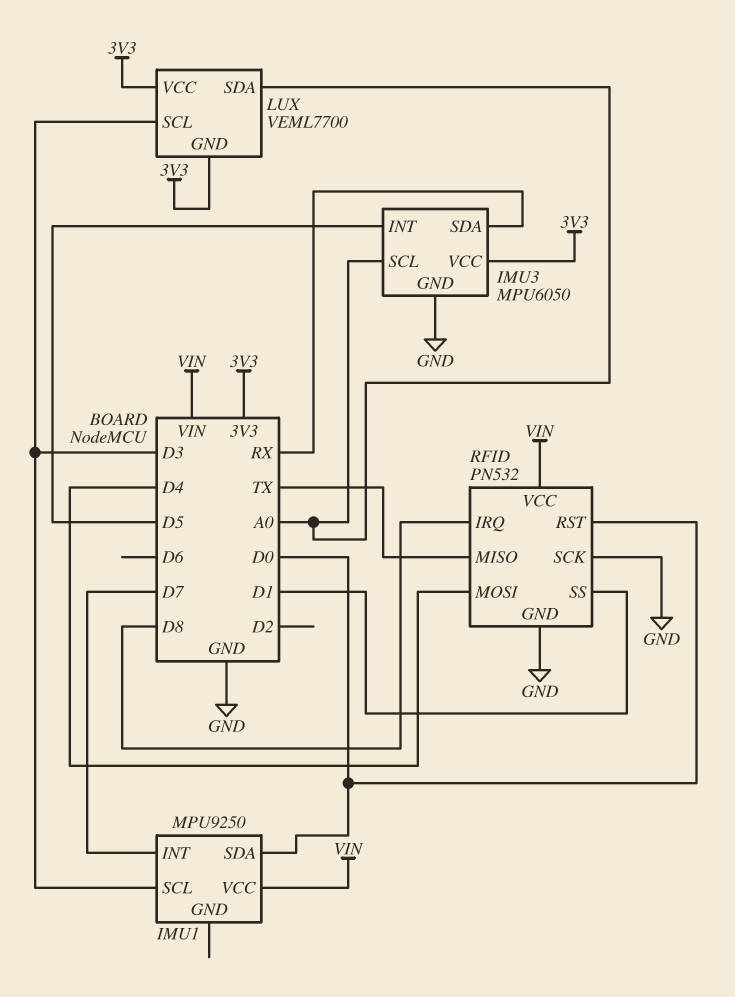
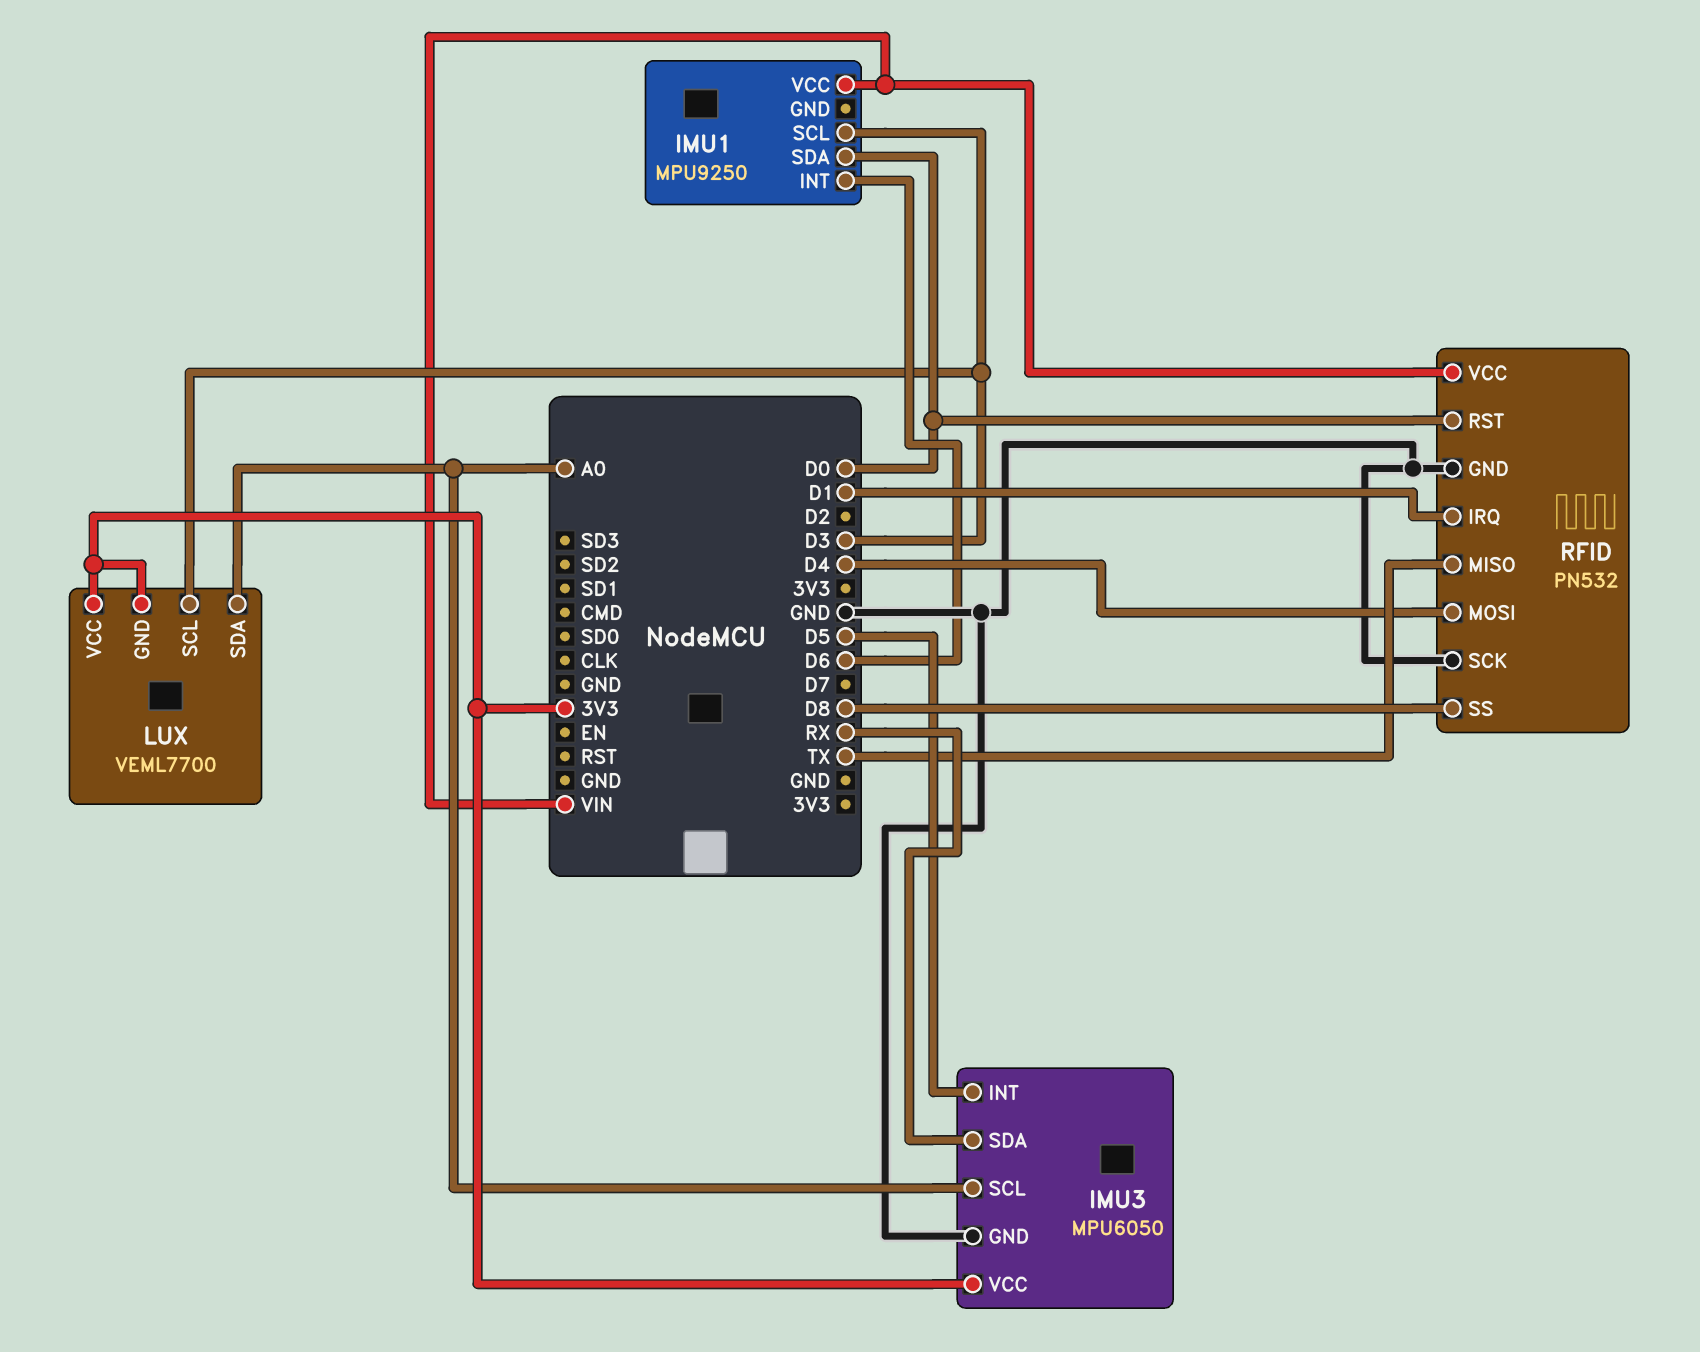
IMU1 pin INT: D7 -> D6
RFID pin IRQ: D8 -> D1
RFID pin SS: D1 -> D8

